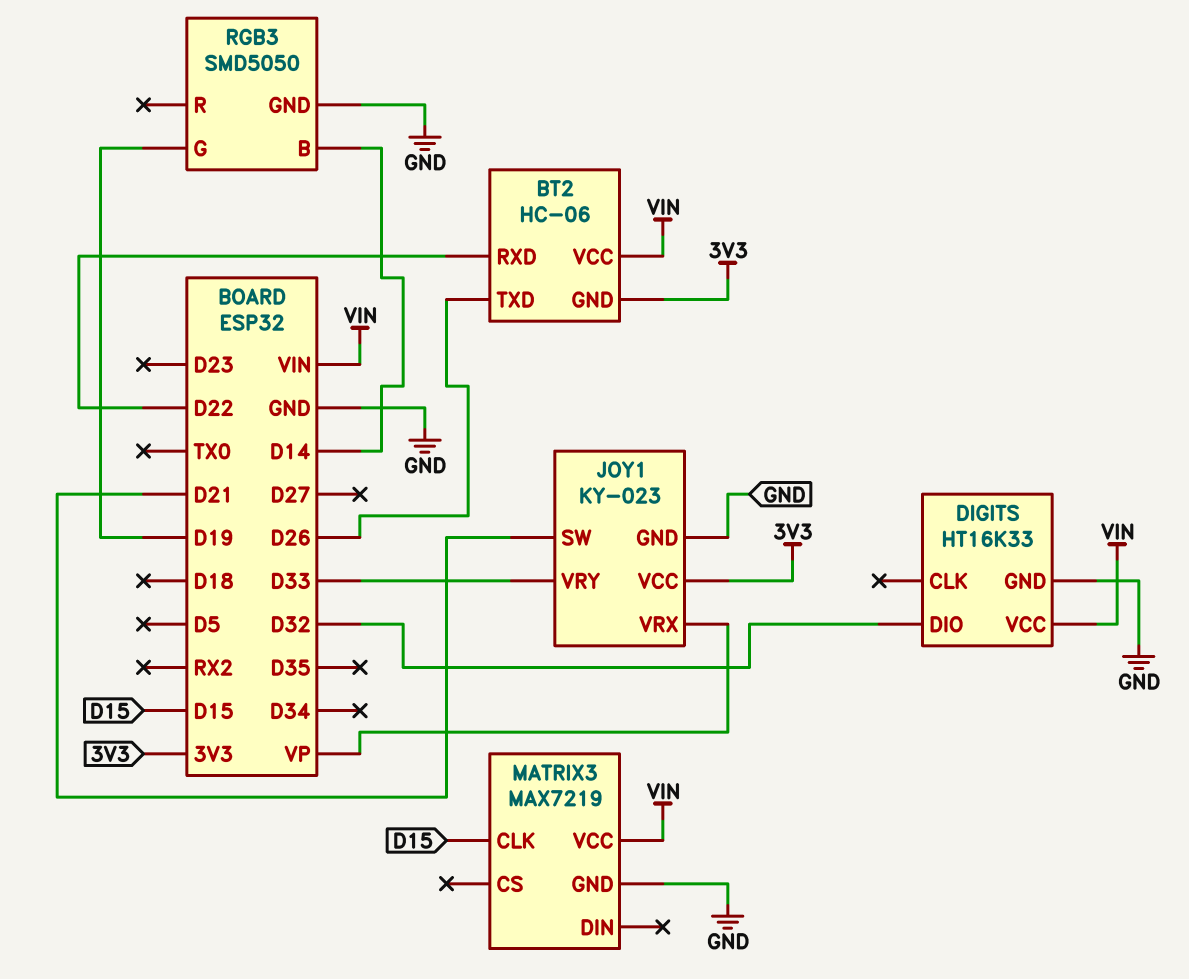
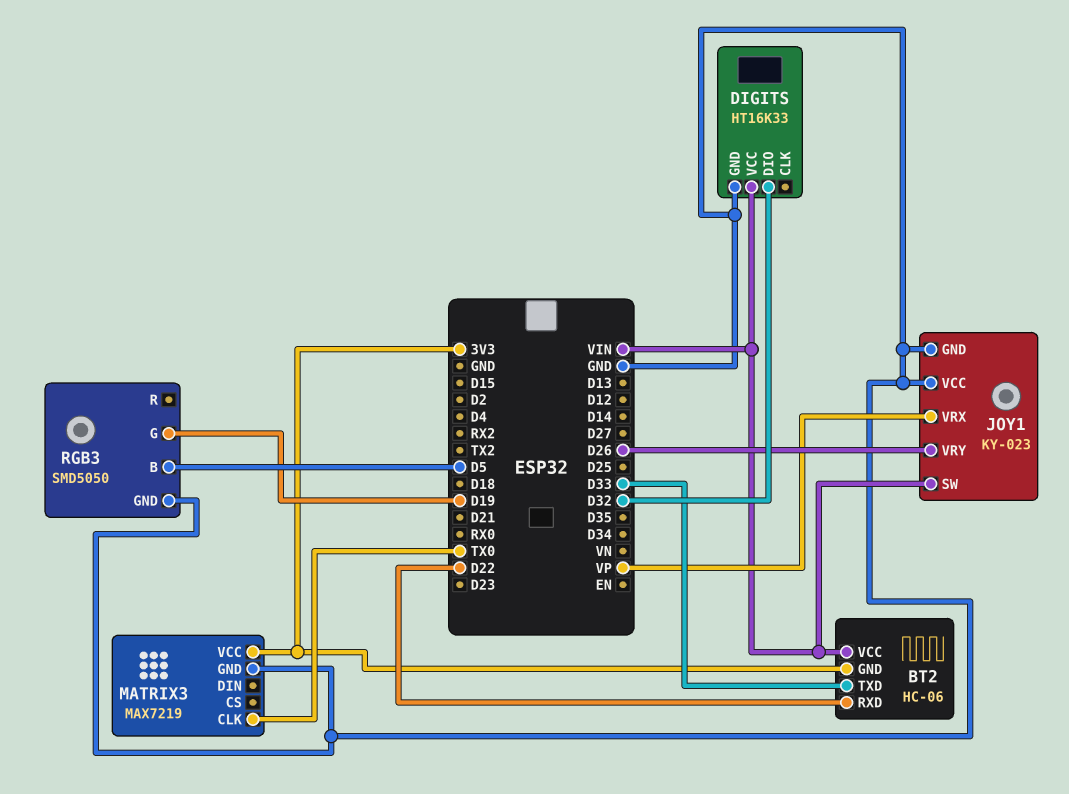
BT2 pin TXD: D26 -> D33
JOY1 pin SW: D21 -> VIN
JOY1 pin VCC: 3V3 -> GND
JOY1 pin VRY: D33 -> D26
MATRIX3 pin CLK: D15 -> TX0
MATRIX3 pin VCC: VIN -> 3V3
RGB3 pin B: D14 -> D5

